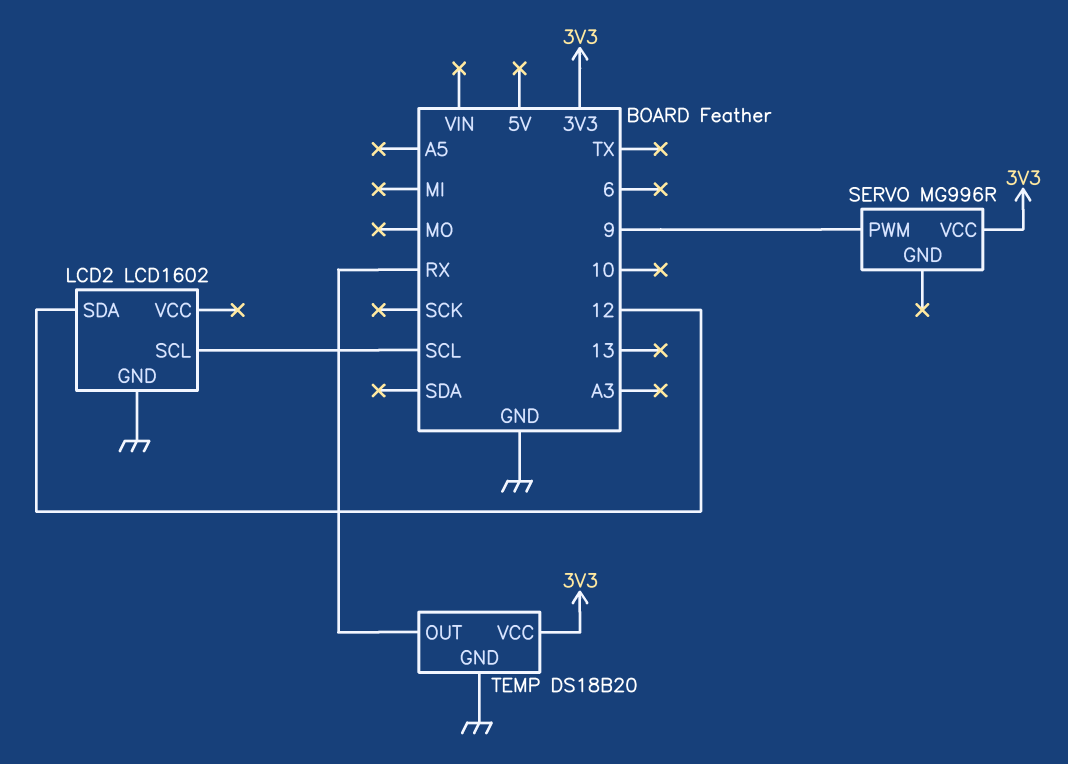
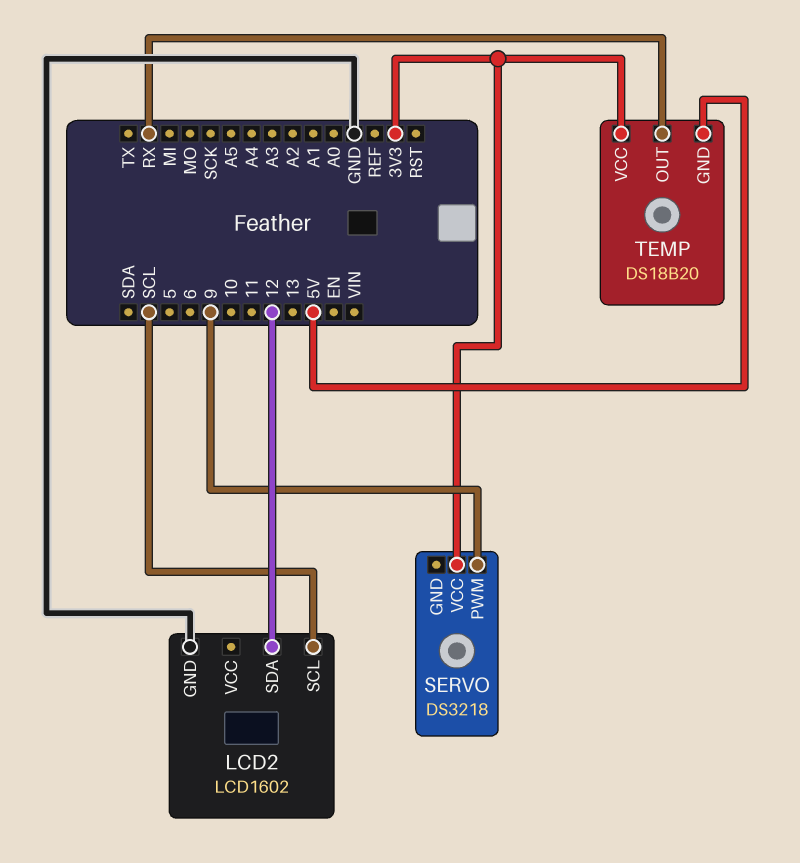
SERVO: MG996R -> DS3218
TEMP pin GND: GND -> 5V

